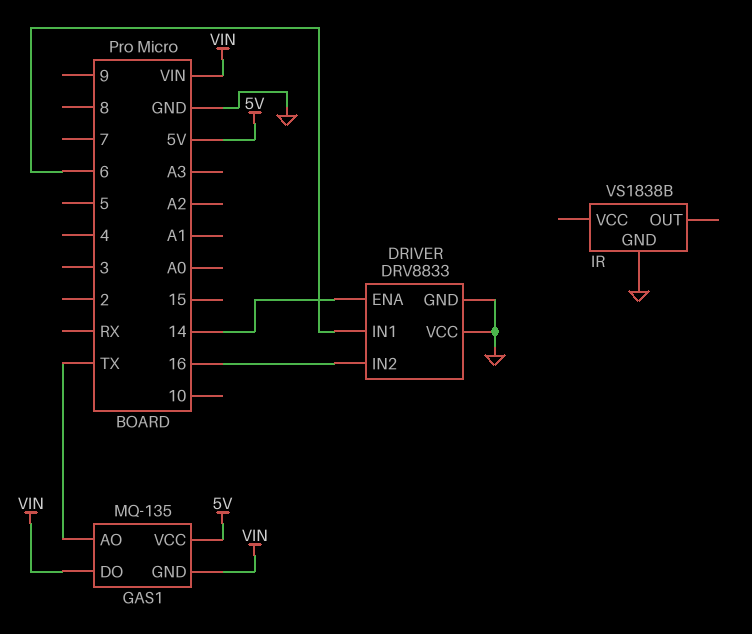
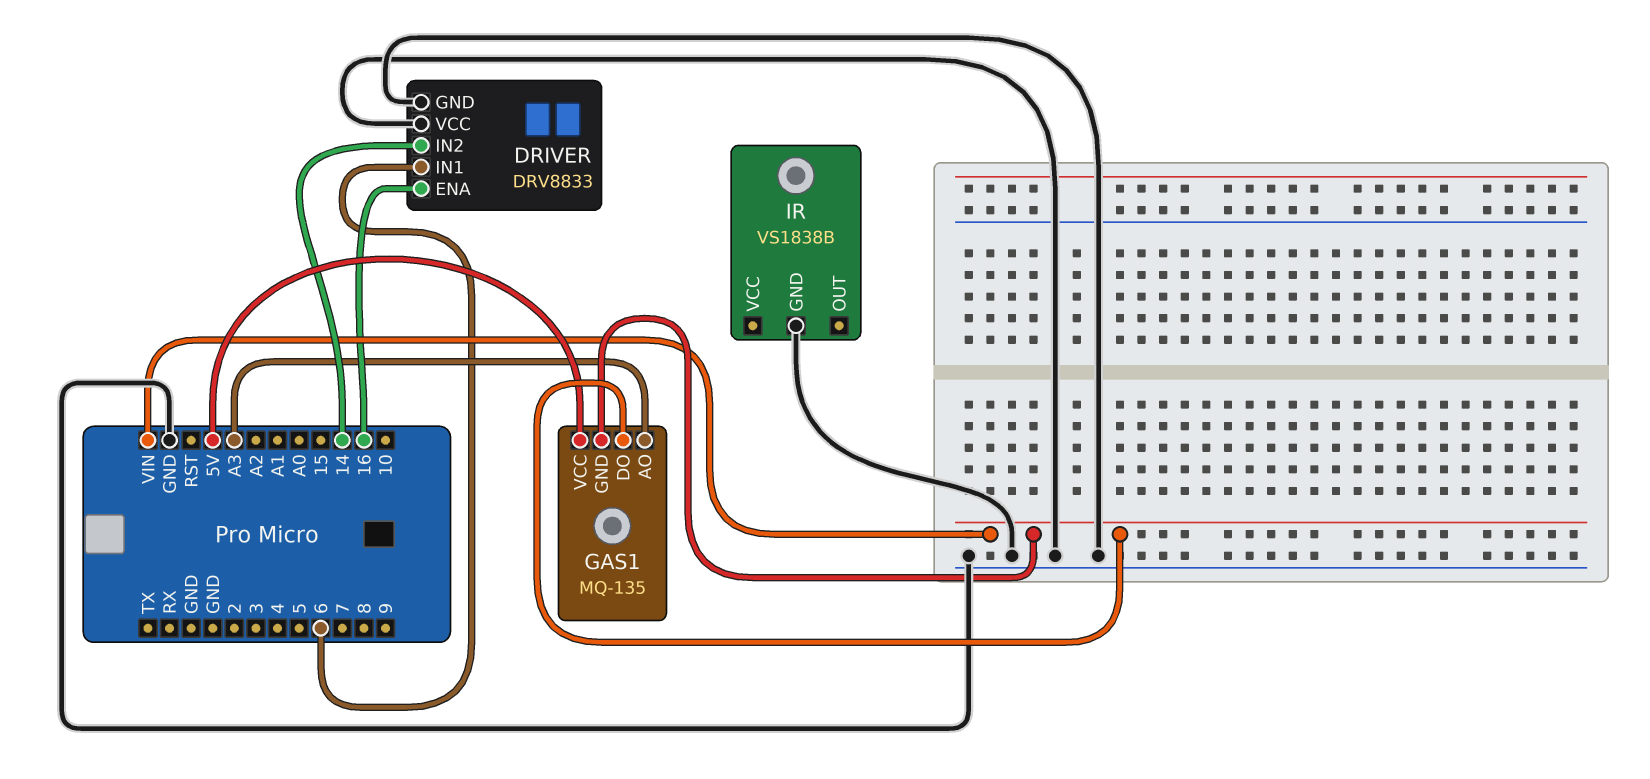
DRIVER pin ENA: 14 -> 16
DRIVER pin IN2: 16 -> 14
GAS1 pin AO: TX -> A3

